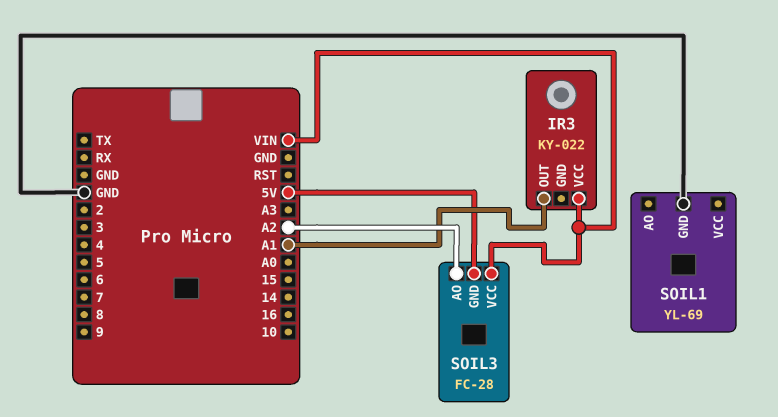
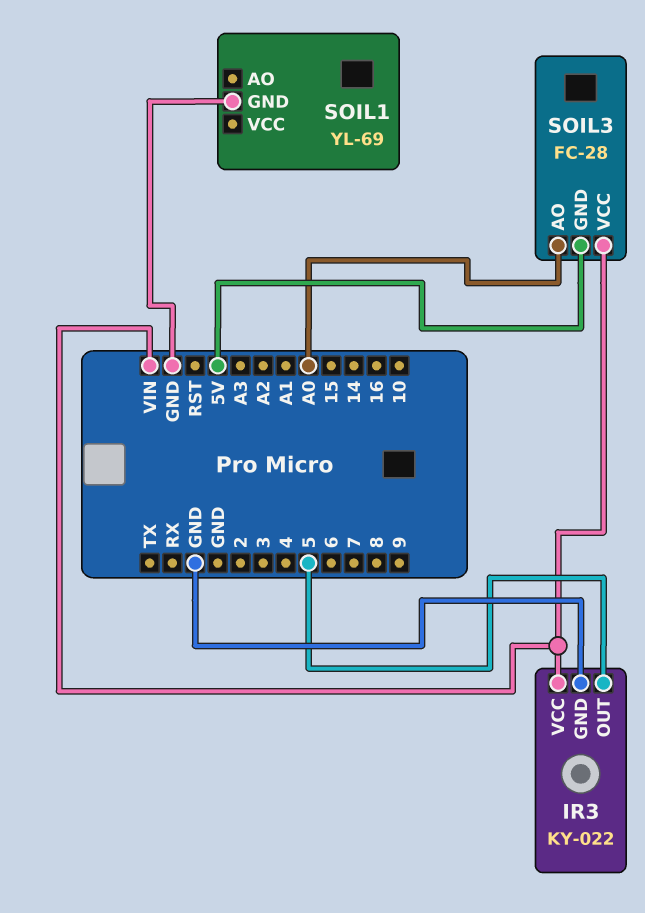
IR3 pin GND: none -> GND
IR3 pin OUT: A1 -> 5
SOIL3 pin AO: A2 -> A0

